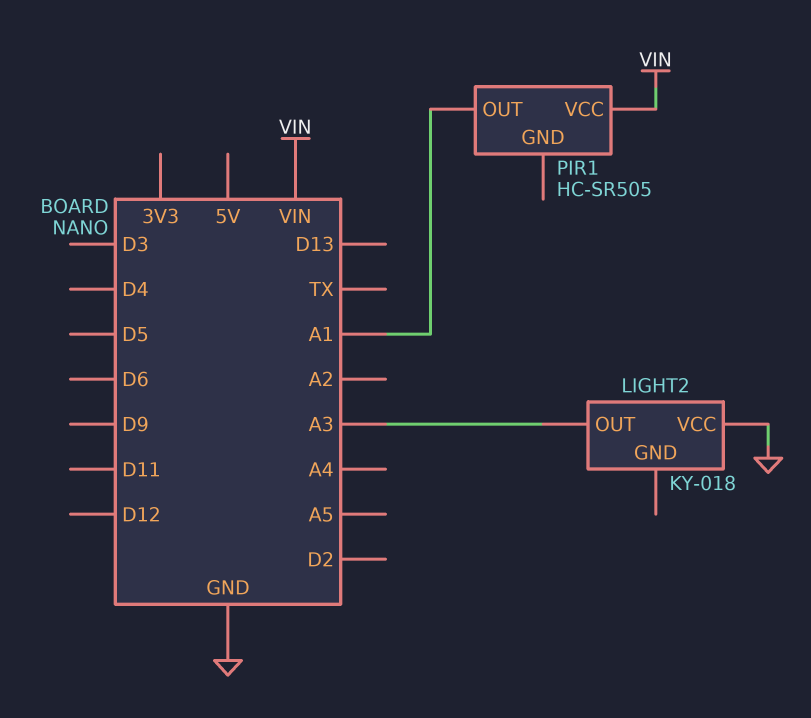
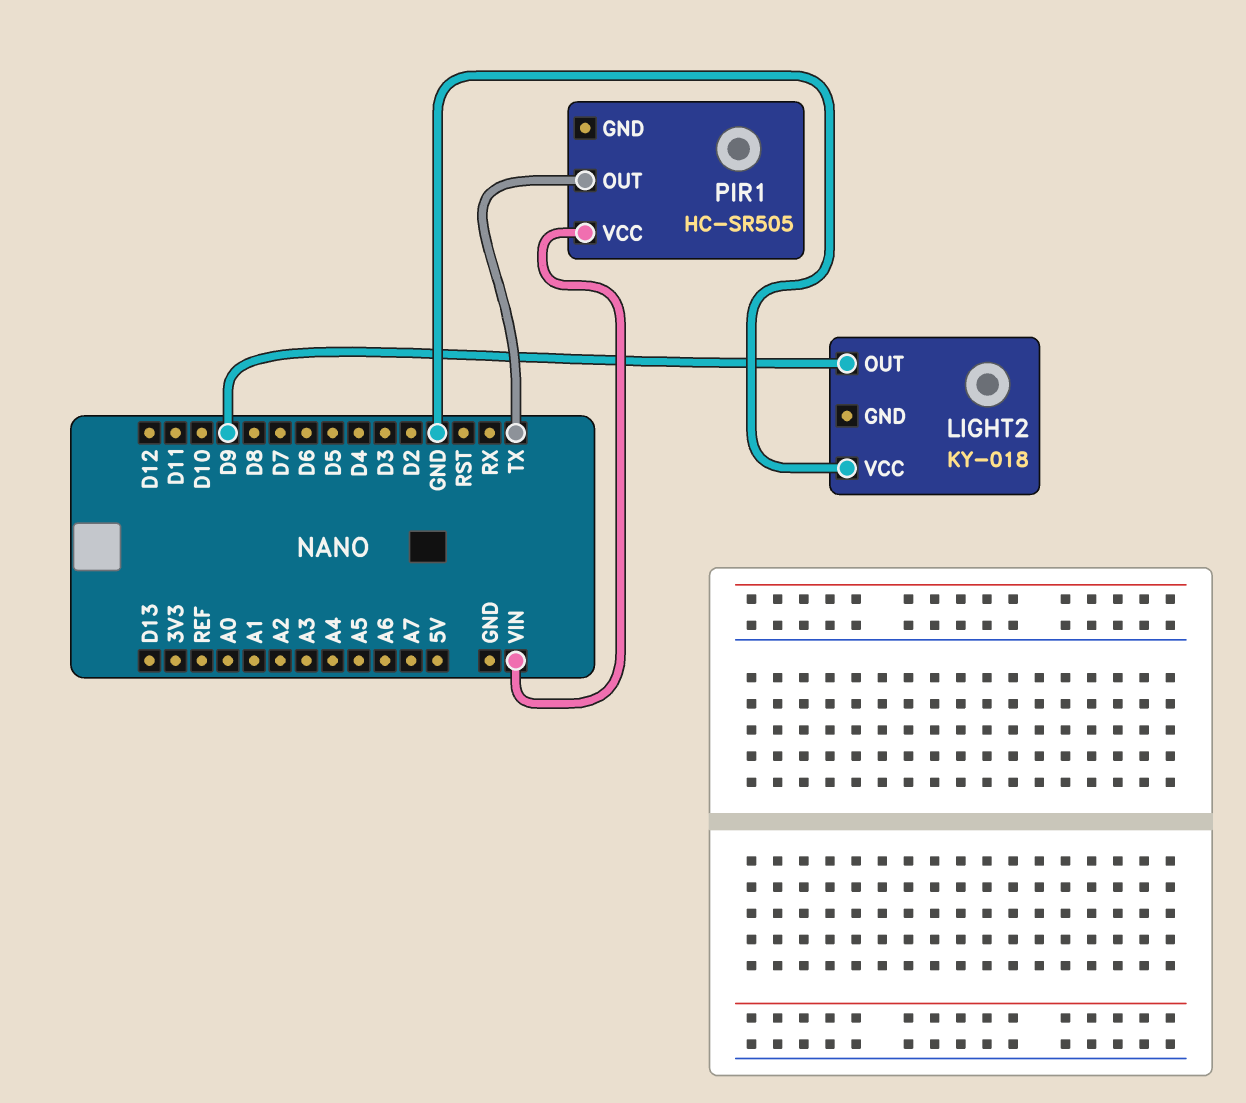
LIGHT2 pin OUT: A3 -> D9
PIR1 pin OUT: A1 -> TX

